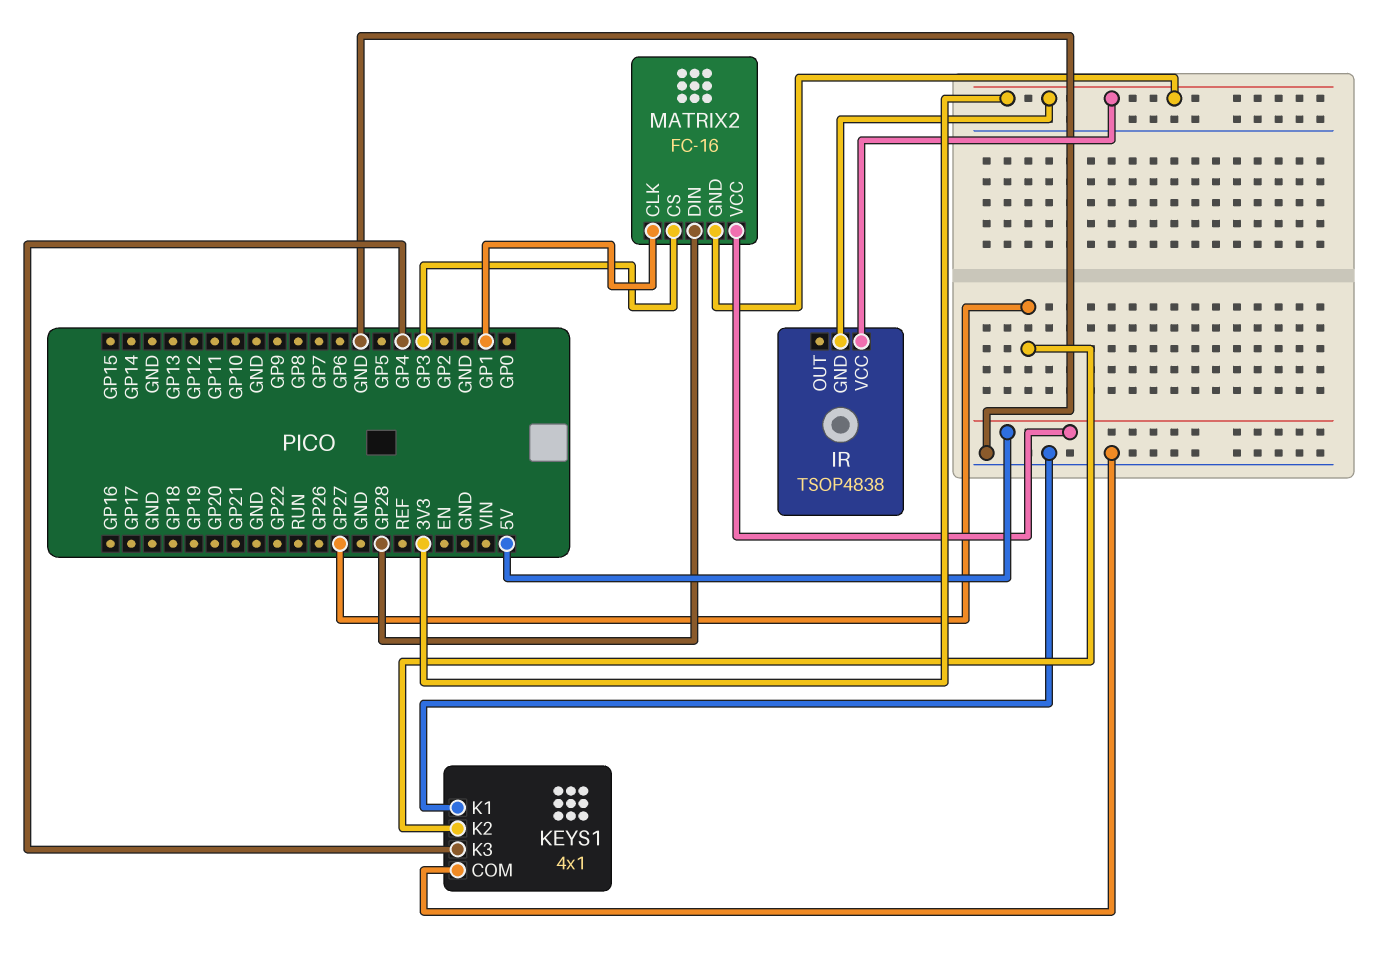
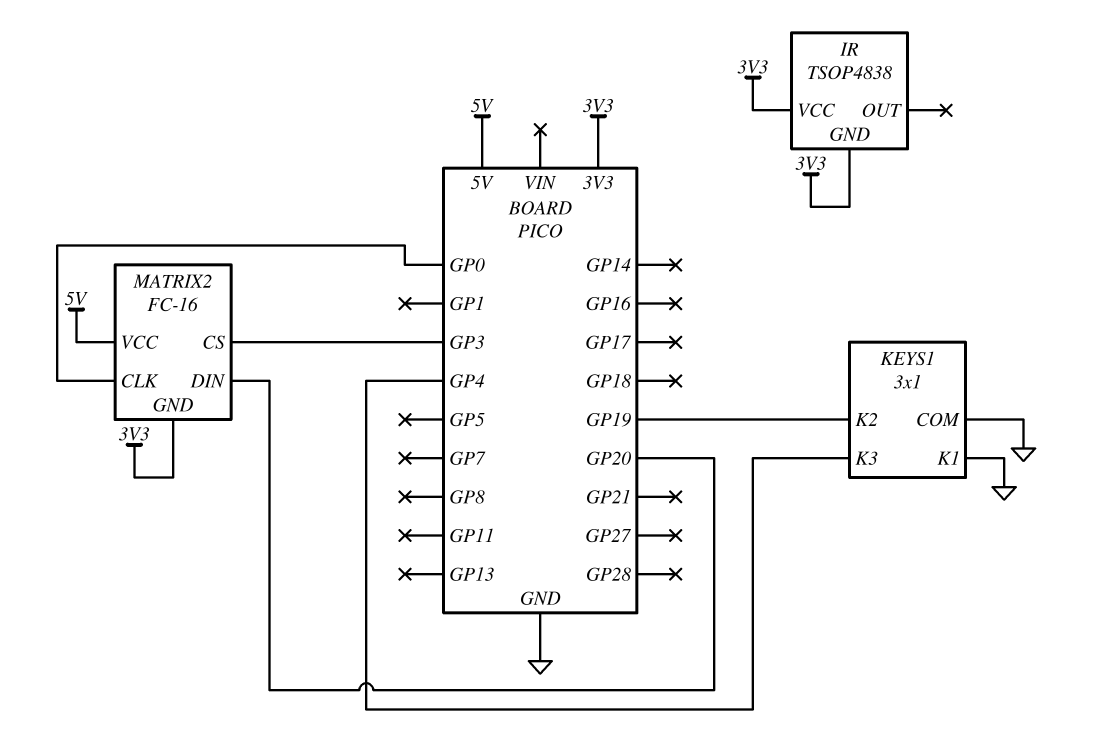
KEYS1: 4x1 -> 3x1
KEYS1 pin K2: GP27 -> GP19
MATRIX2 pin CLK: GP1 -> GP0
MATRIX2 pin DIN: GP28 -> GP20

